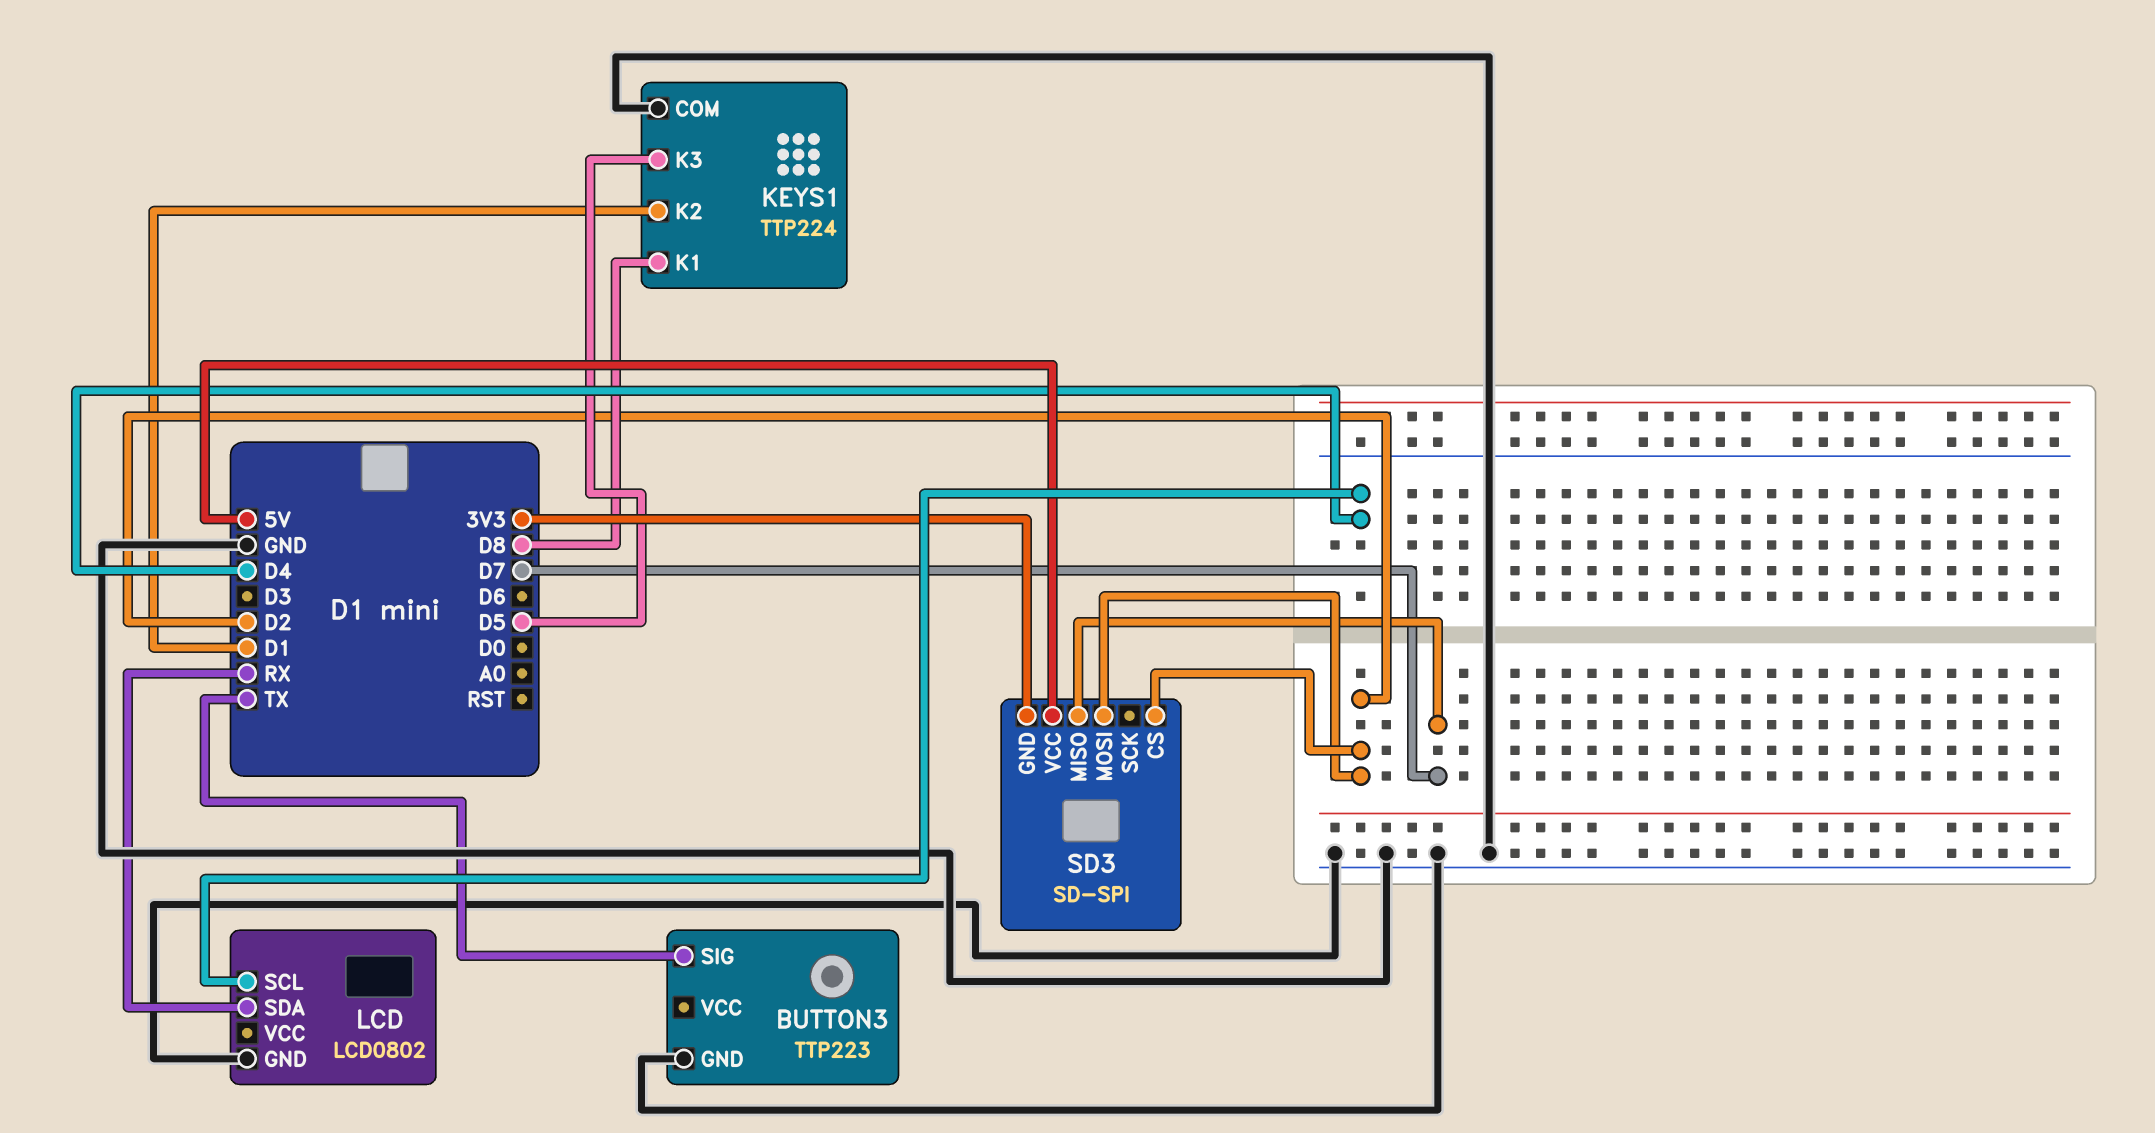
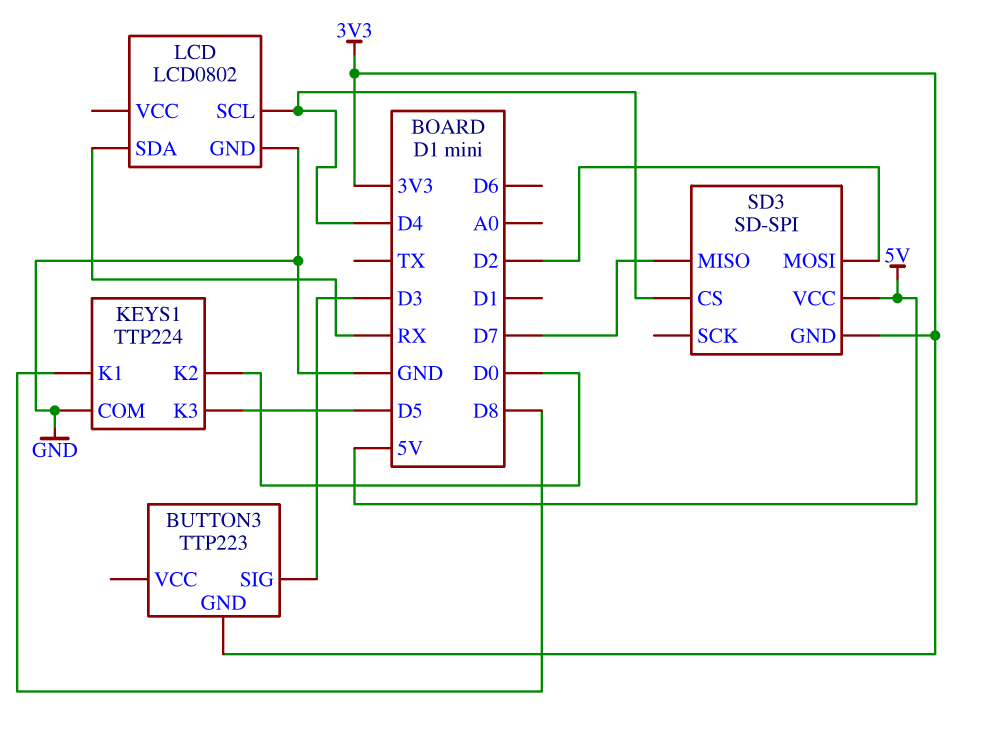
BUTTON3 pin GND: GND -> 3V3
BUTTON3 pin SIG: TX -> D3
KEYS1 pin K2: D1 -> D0
SD3 pin CS: D2 -> D4

